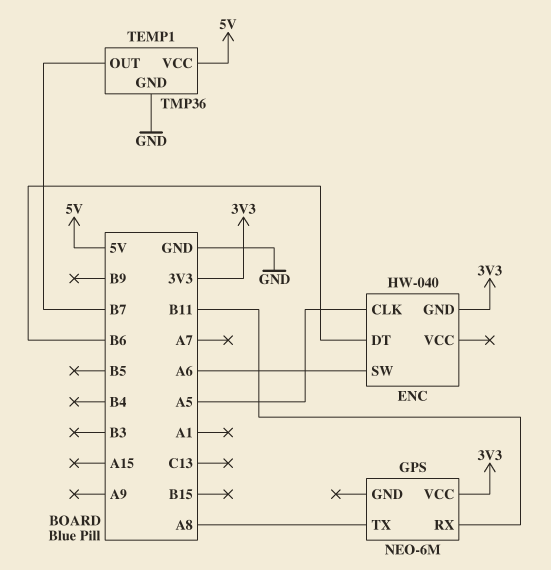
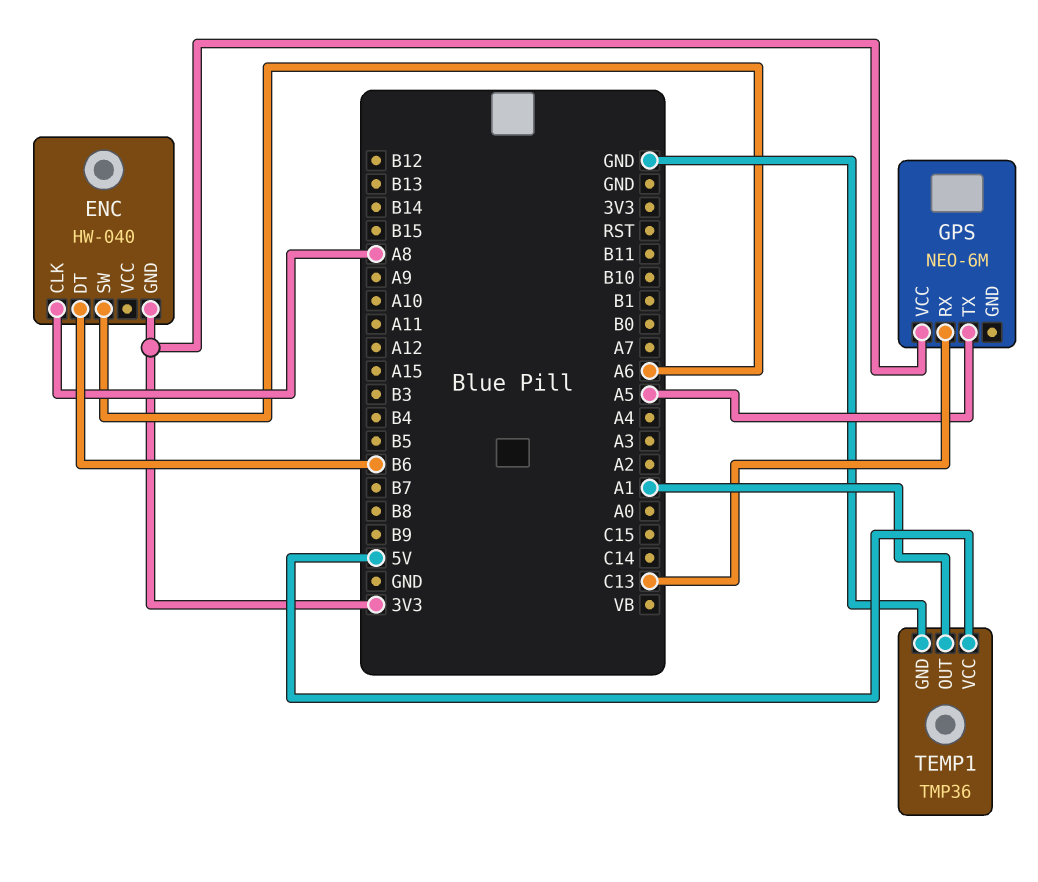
ENC pin CLK: A5 -> A8
GPS pin RX: B11 -> C13
GPS pin TX: A8 -> A5
TEMP1 pin OUT: B7 -> A1

